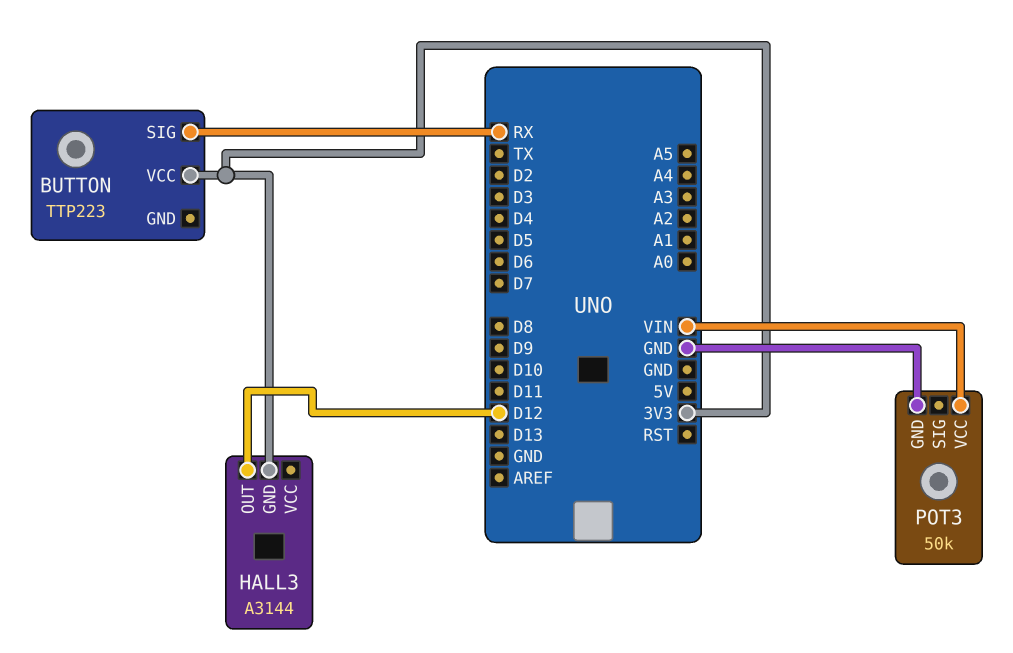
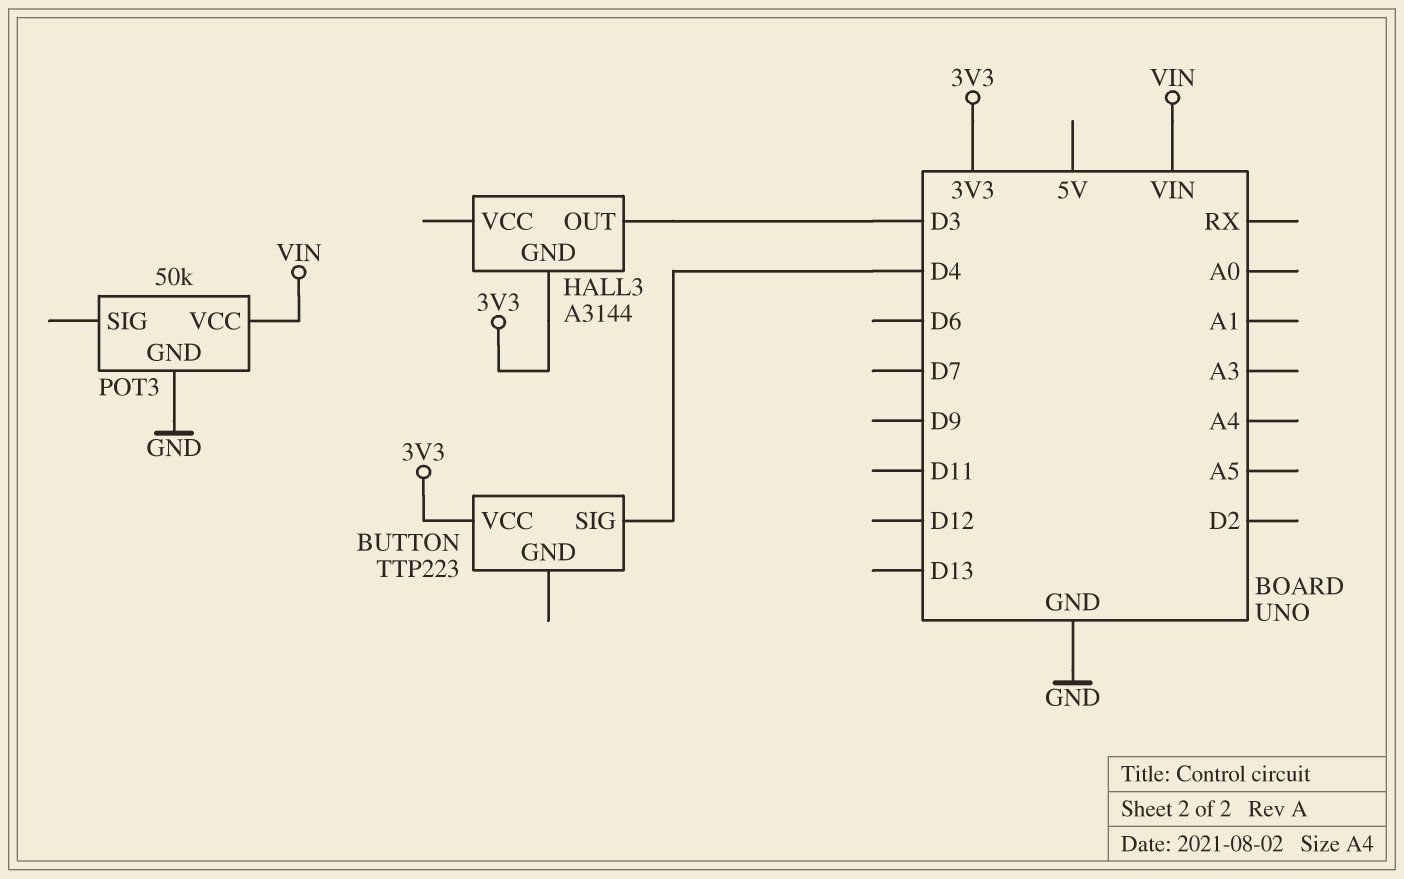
BUTTON pin SIG: RX -> D4
HALL3 pin OUT: D12 -> D3

